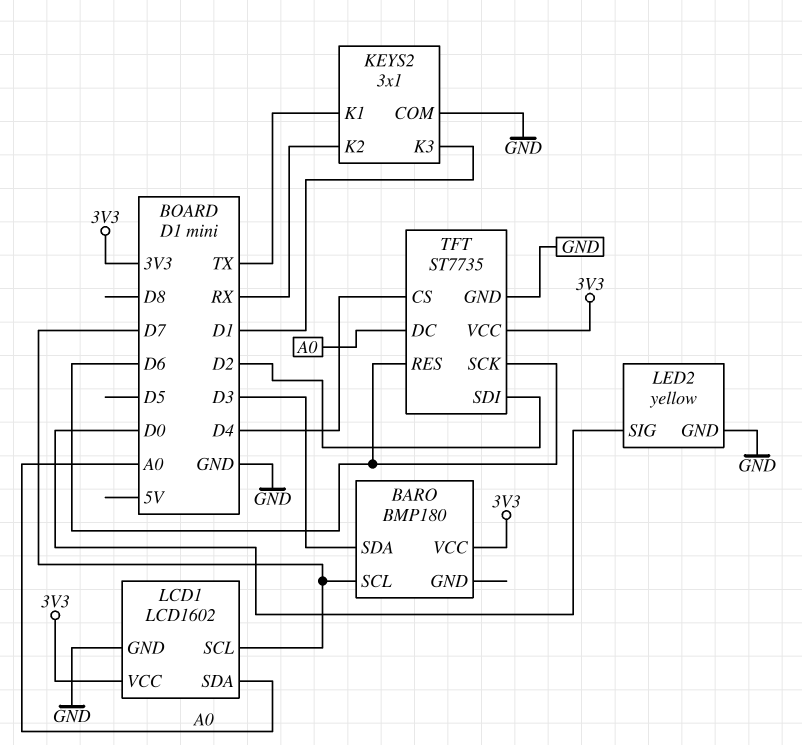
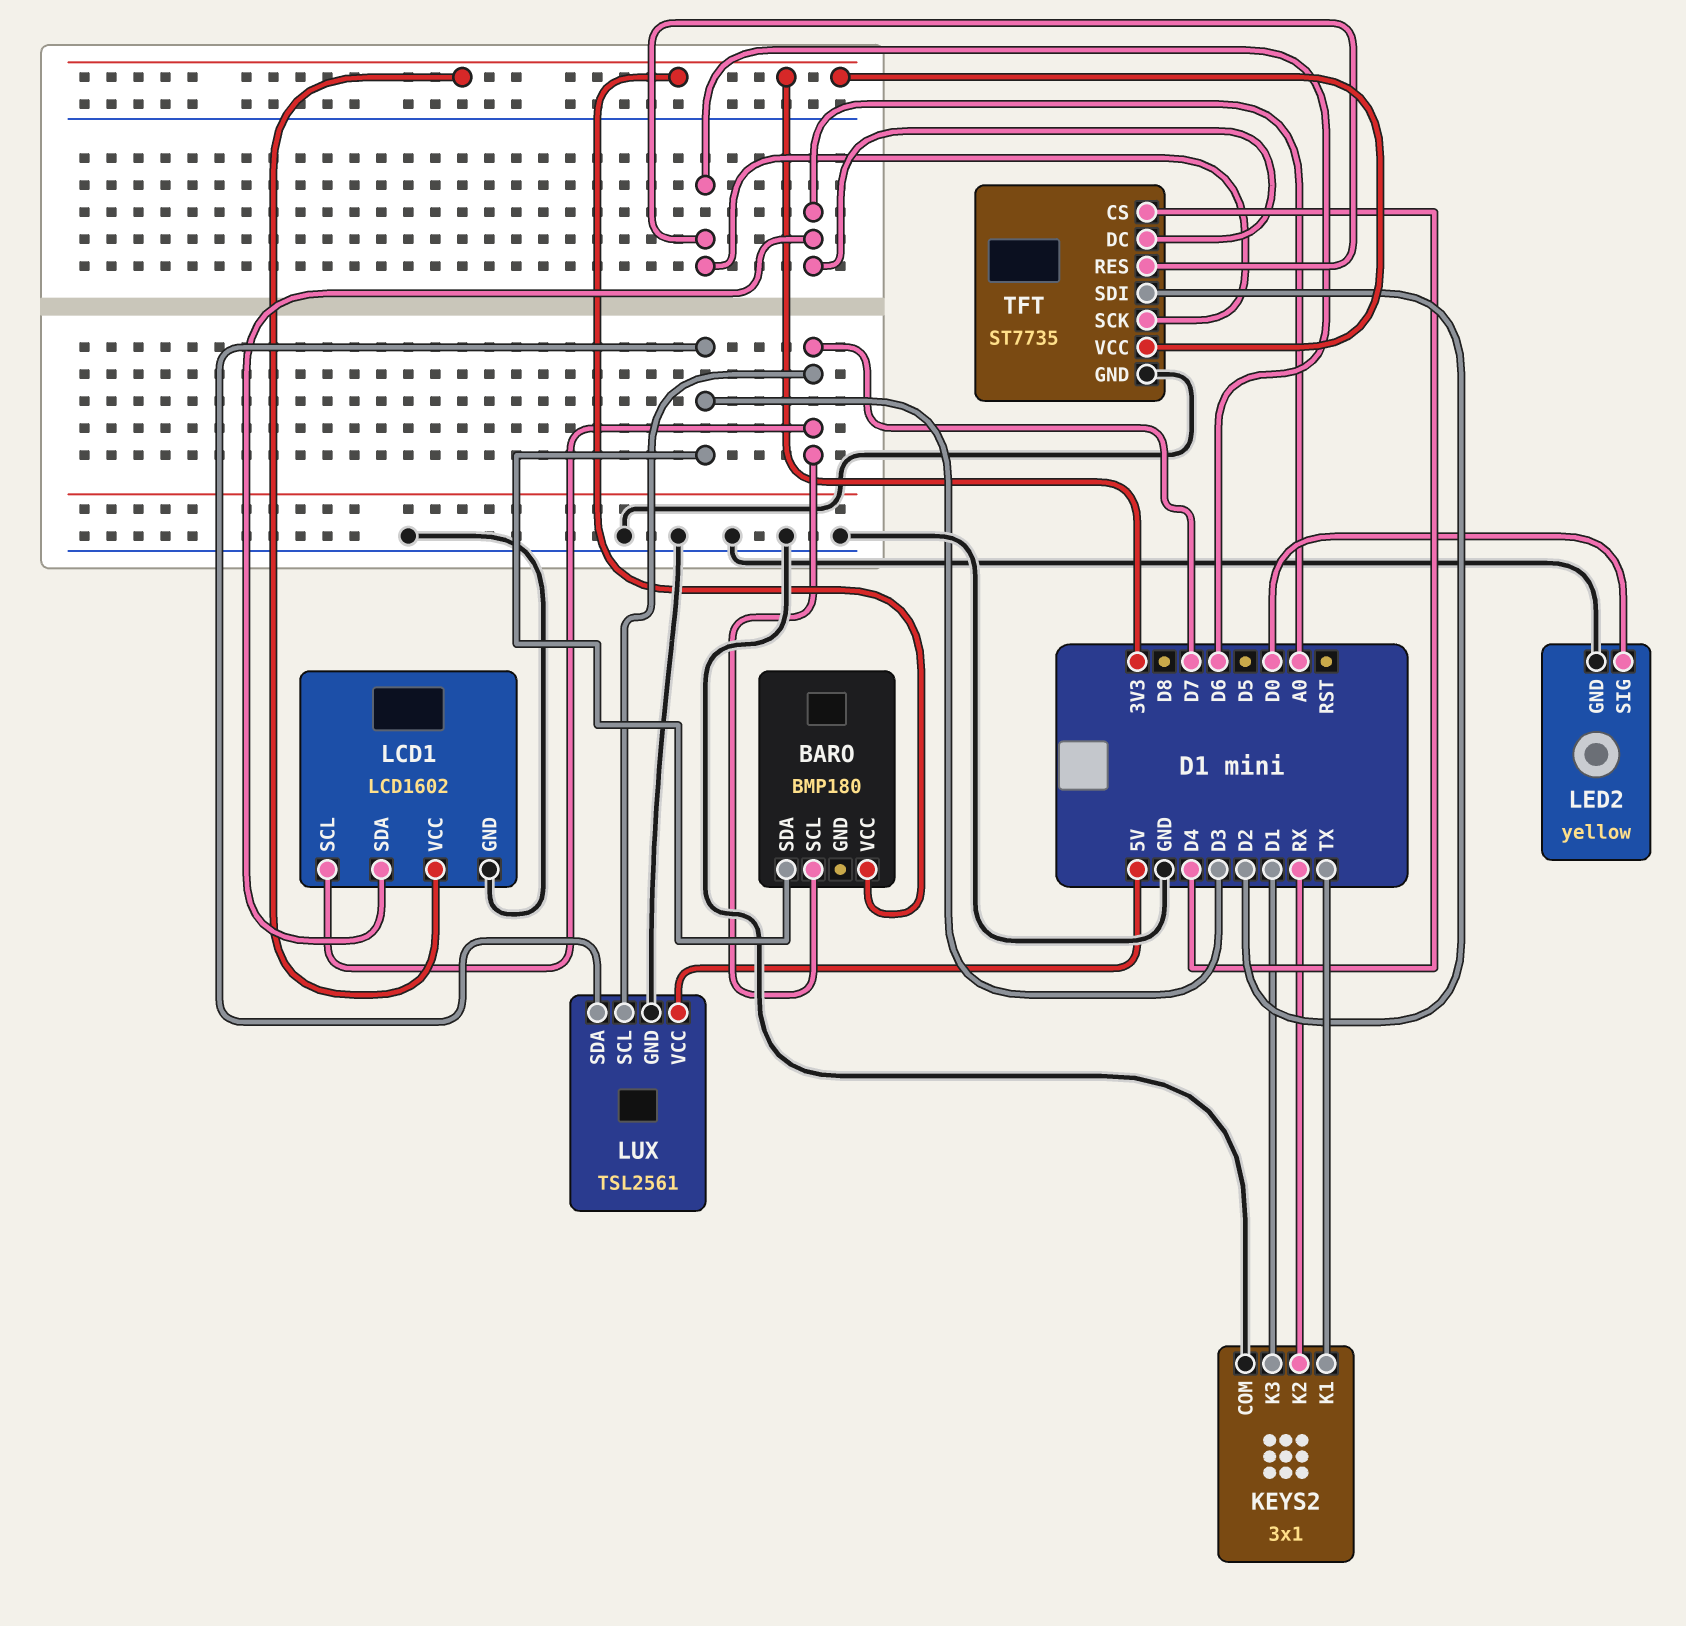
LUX: none -> TSL2561
LUX pin GND: none -> GND
LUX pin SCL: none -> D7
LUX pin SDA: none -> D3
LUX pin VCC: none -> 5V

